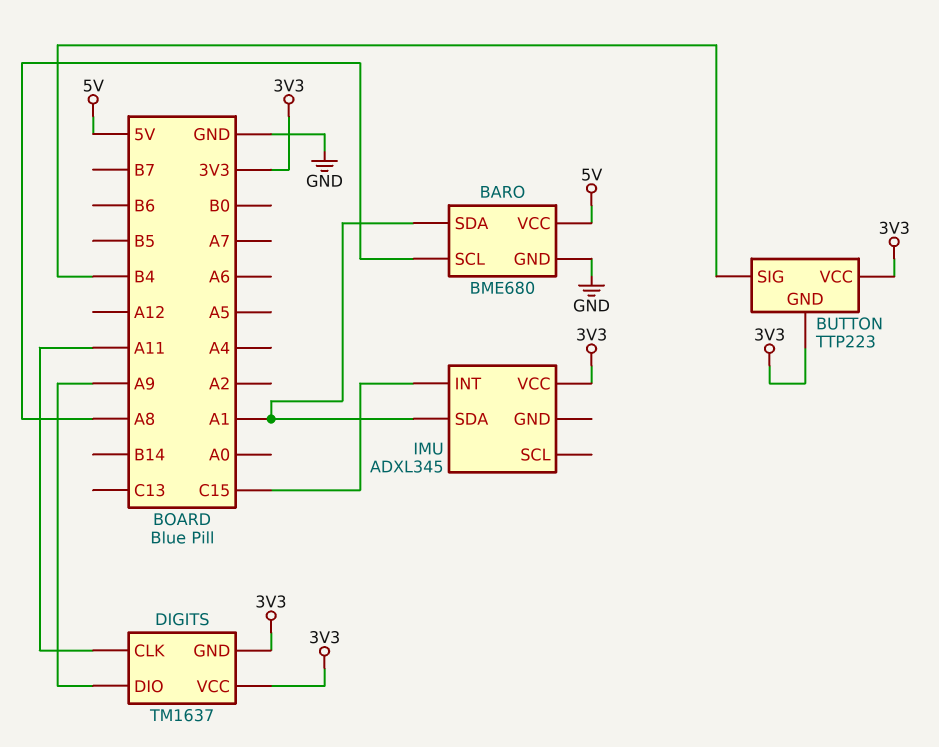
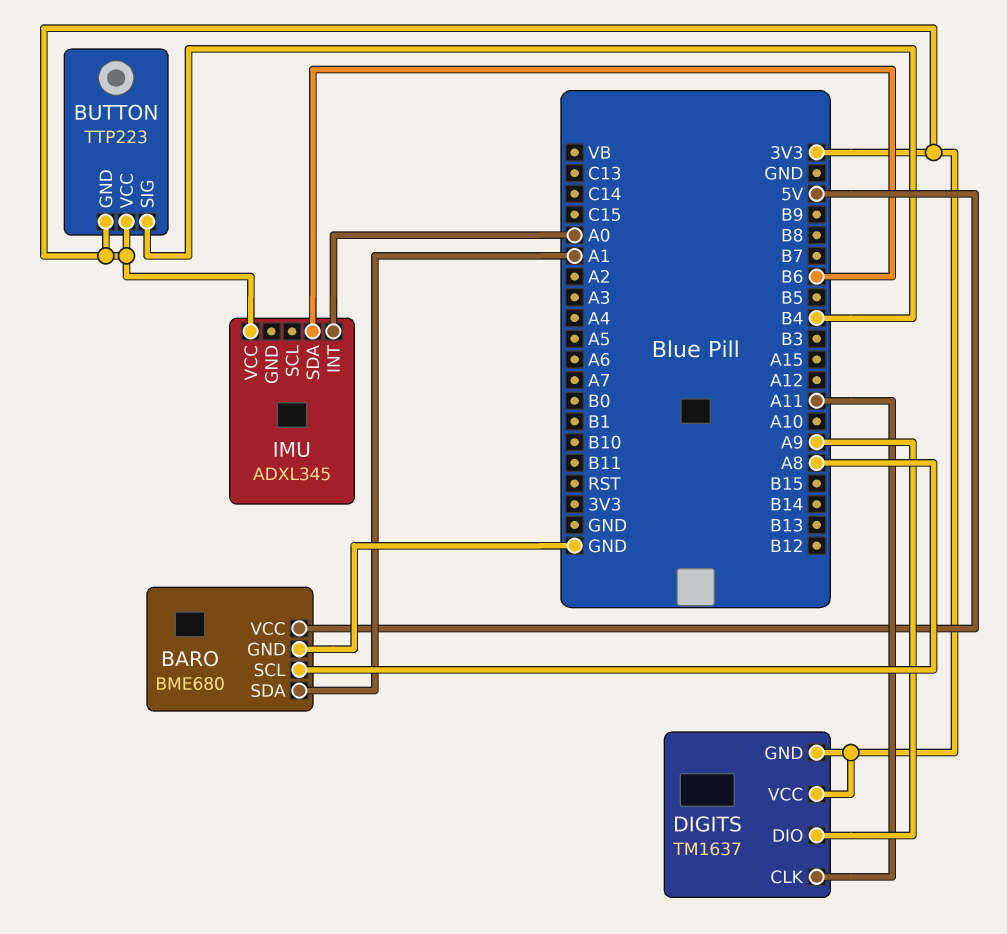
IMU pin INT: C15 -> A0
IMU pin SDA: A1 -> B6

